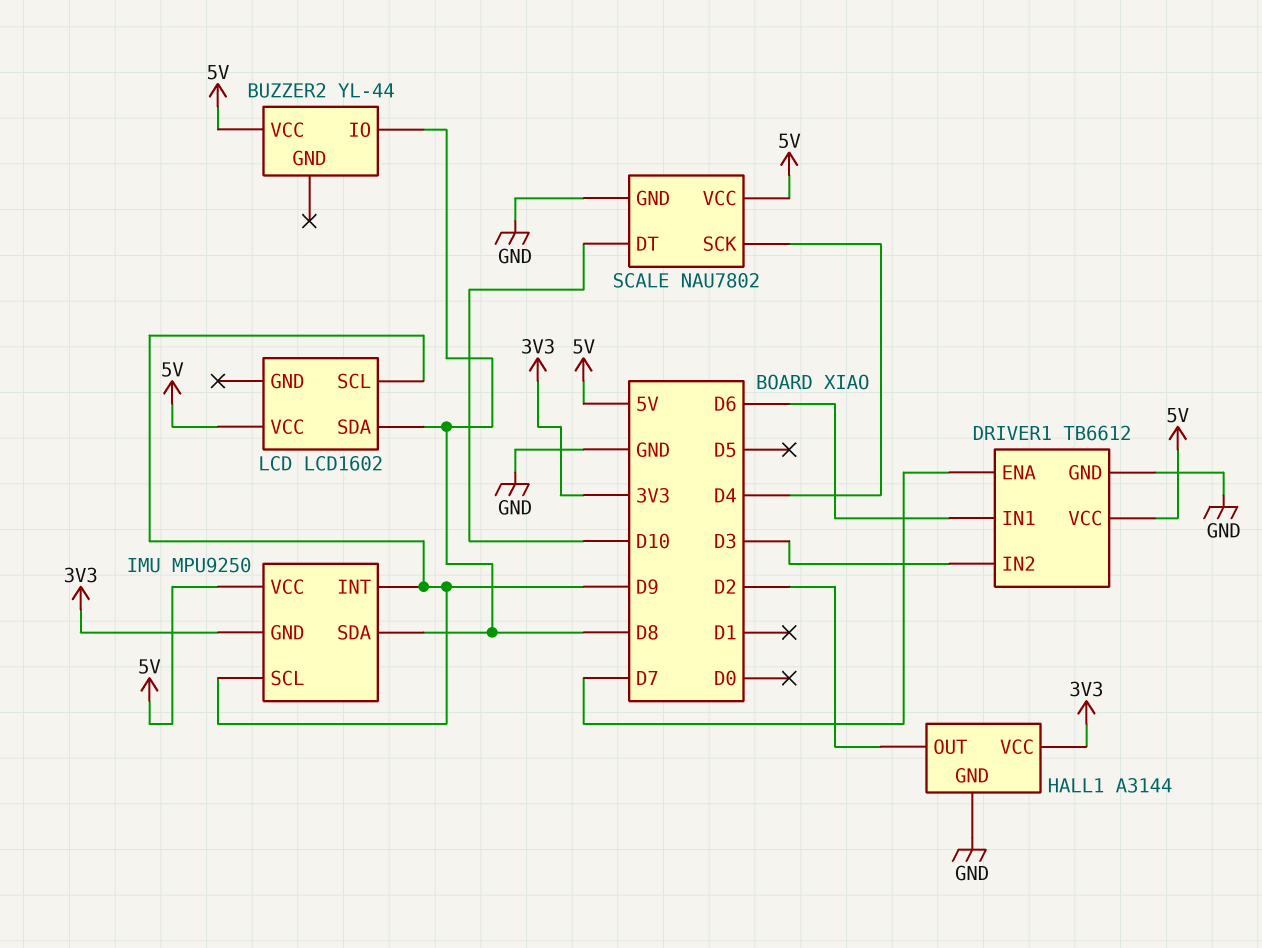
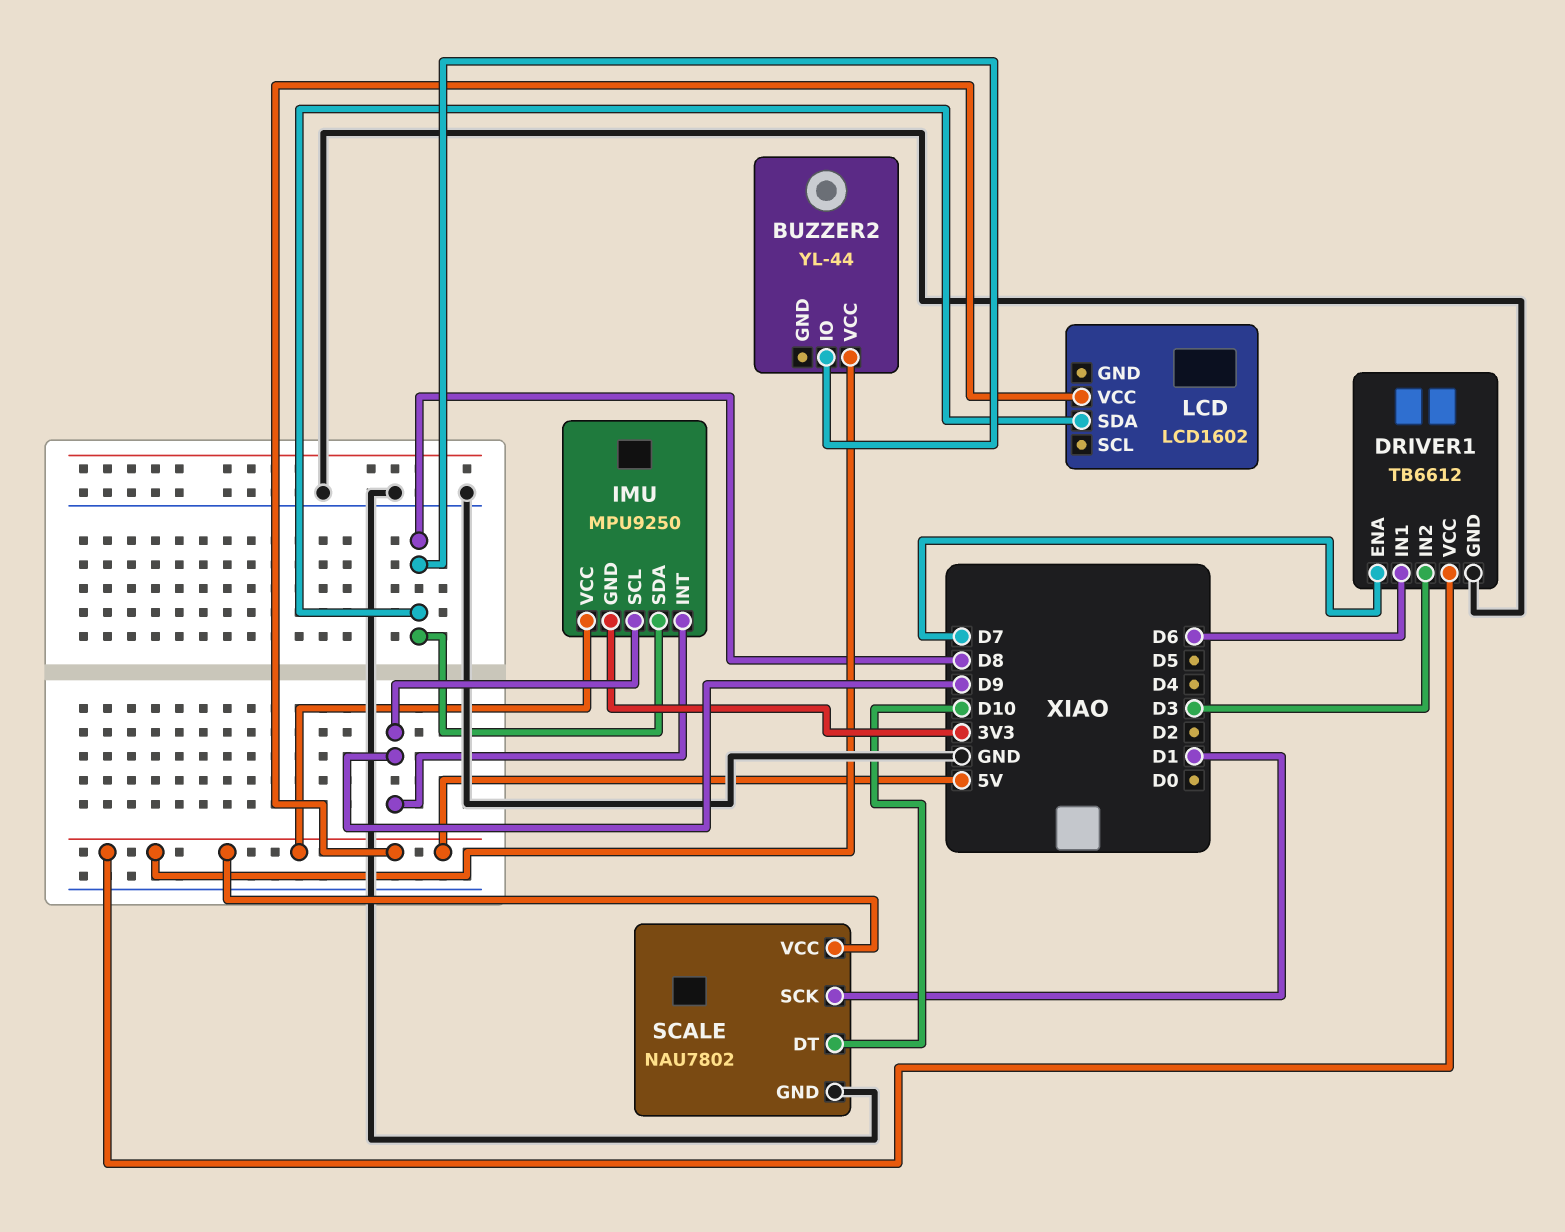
HALL1: A3144 -> none
HALL1 pin GND: GND -> none
HALL1 pin OUT: D2 -> none
HALL1 pin VCC: 3V3 -> none
LCD pin SCL: D9 -> none
SCALE pin SCK: D4 -> D1

